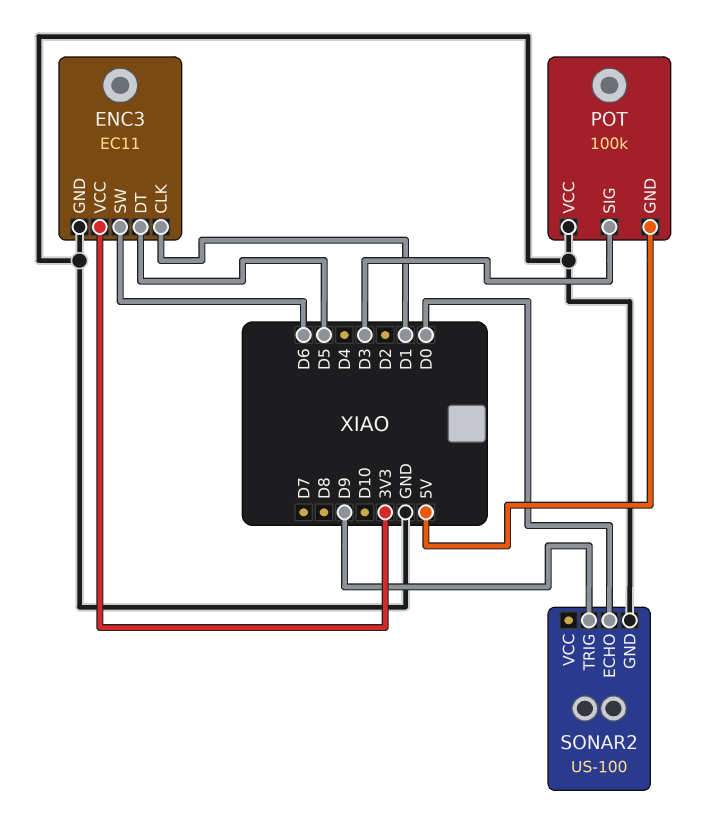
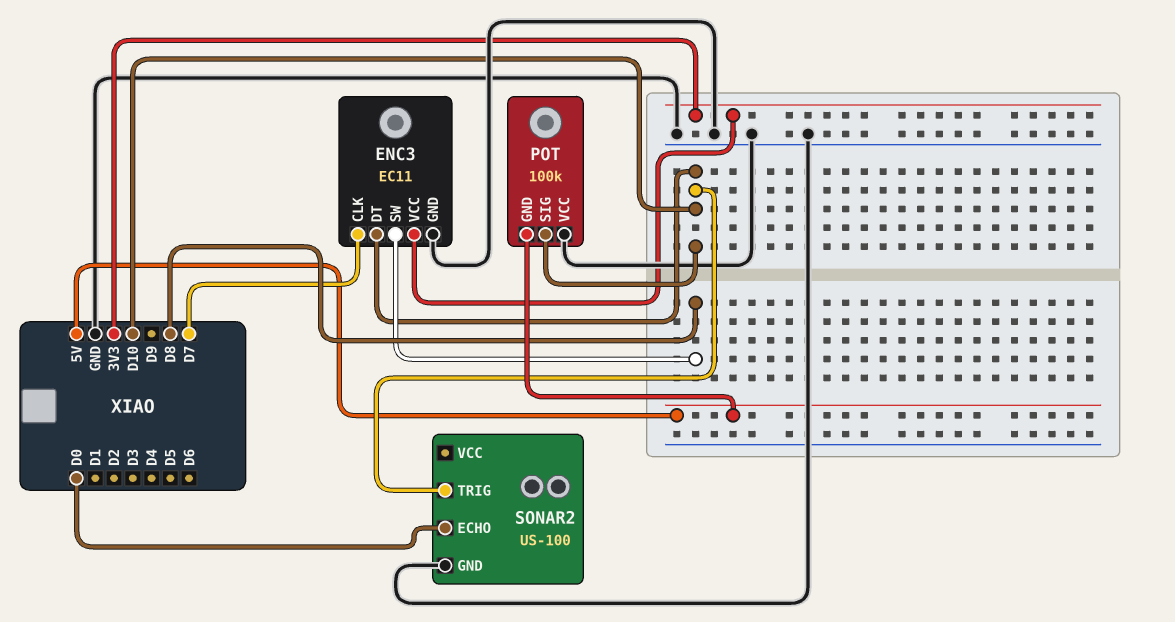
ENC3 pin CLK: D1 -> D7
ENC3 pin DT: D5 -> D10
ENC3 pin SW: D6 -> D8
POT pin SIG: D3 -> D10
SONAR2 pin TRIG: D9 -> D10

